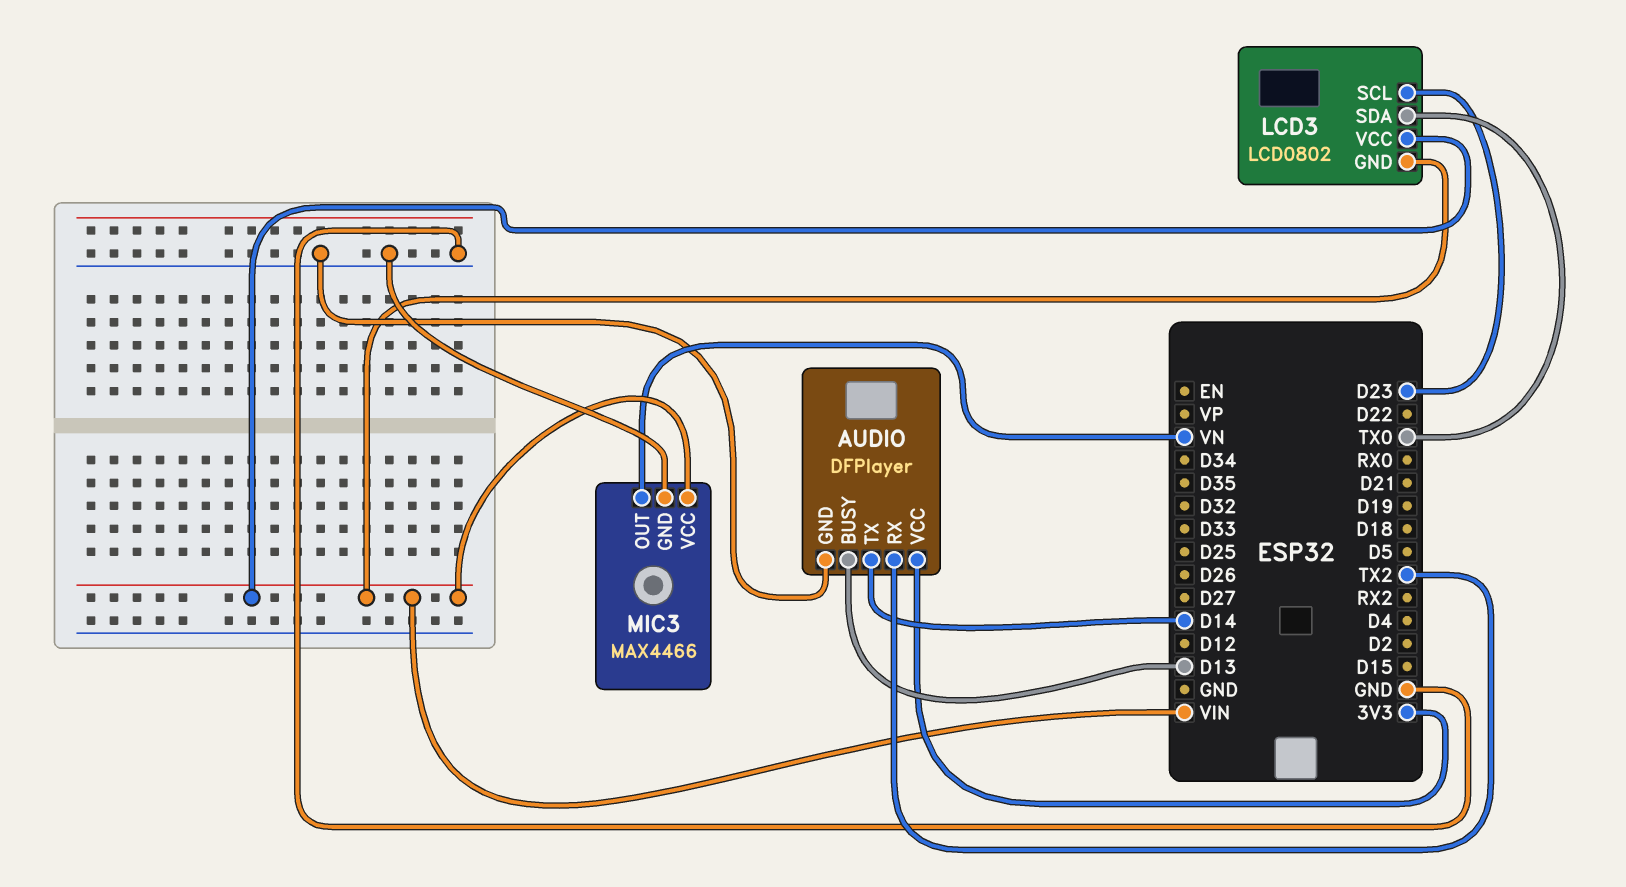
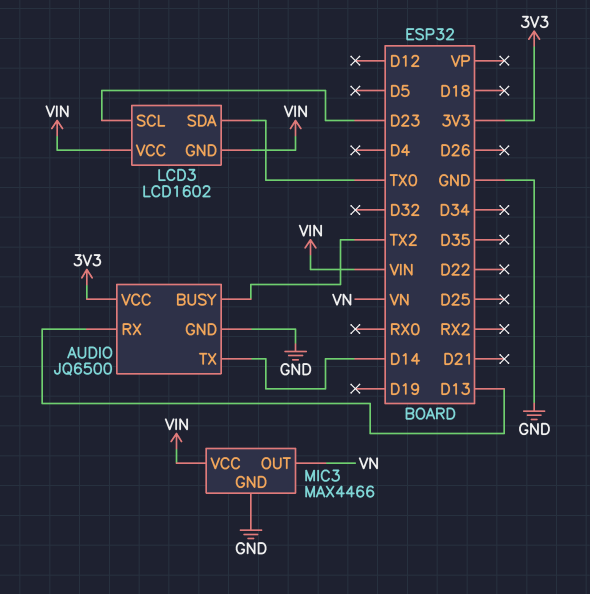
AUDIO: DFPlayer -> JQ6500
AUDIO pin BUSY: D13 -> TX2
AUDIO pin RX: TX2 -> D13
LCD3: LCD0802 -> LCD1602

